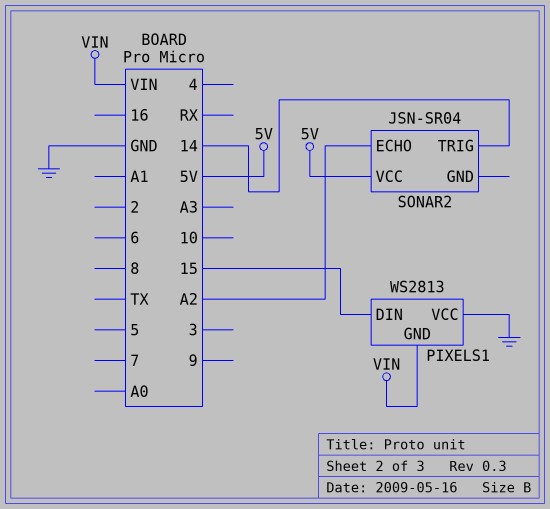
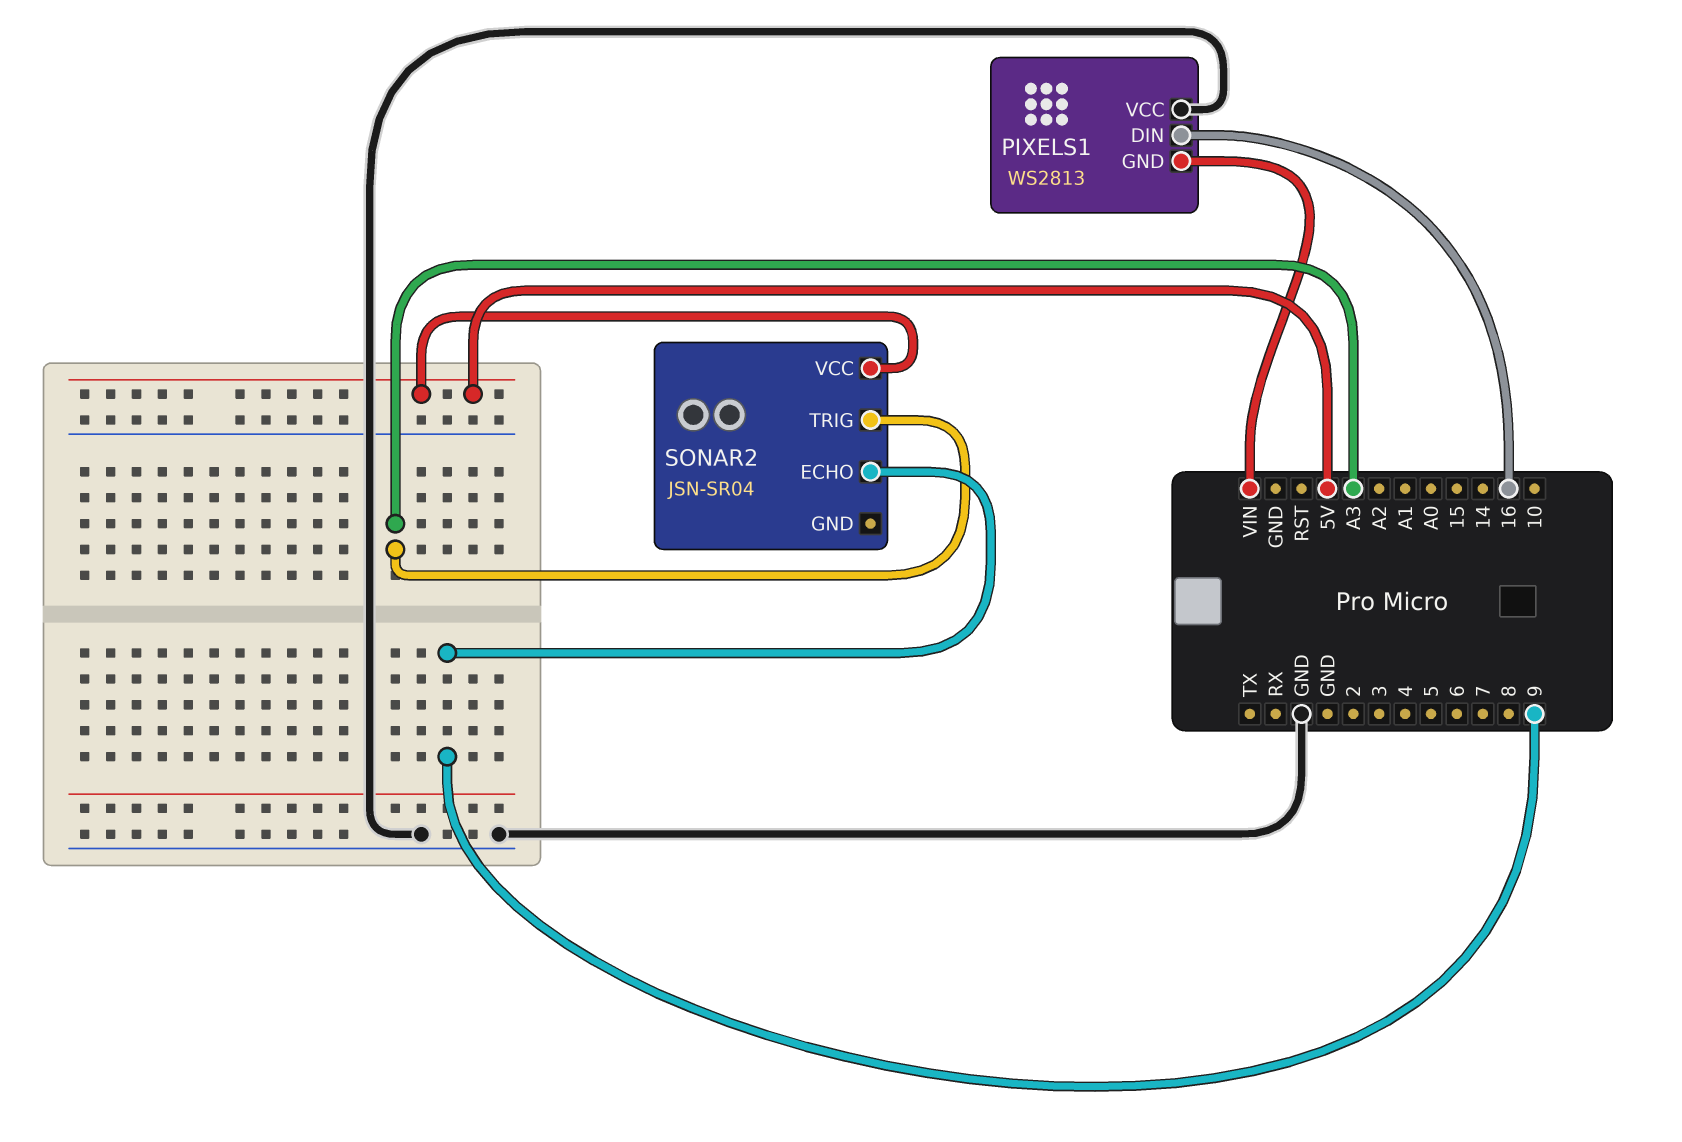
PIXELS1 pin DIN: 15 -> 16
SONAR2 pin ECHO: A2 -> 9
SONAR2 pin TRIG: 14 -> A3

